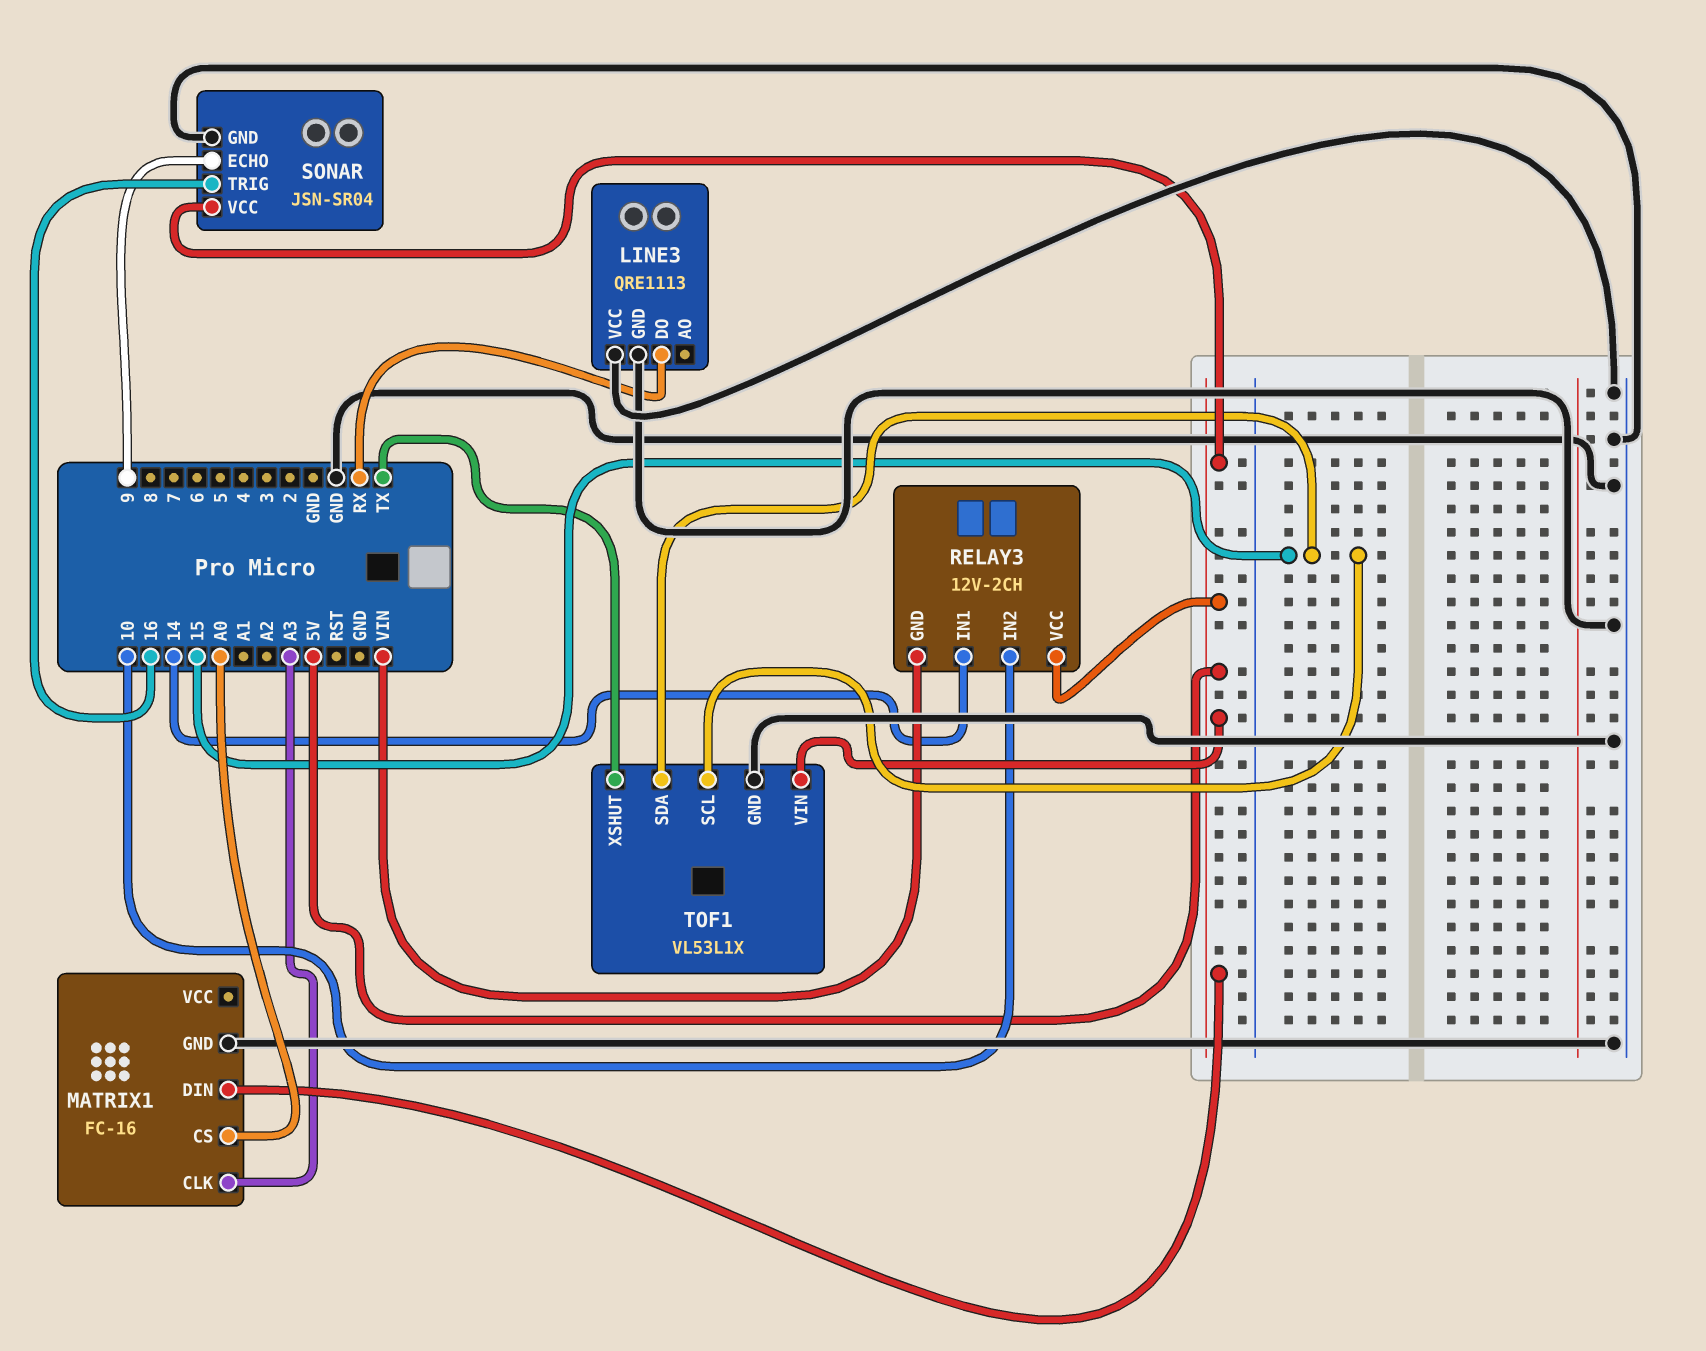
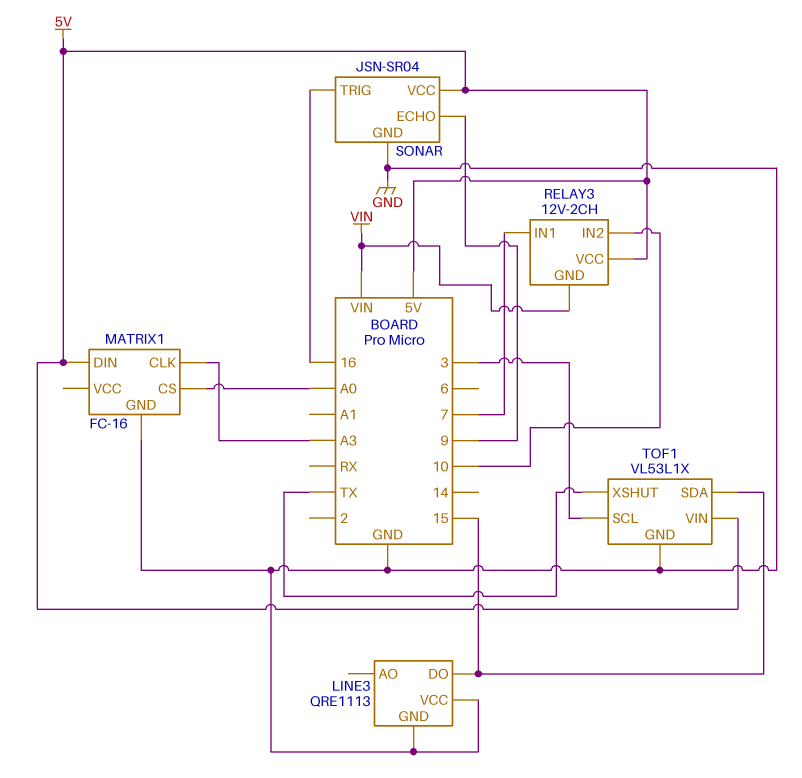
LINE3 pin DO: RX -> 15
RELAY3 pin IN1: 14 -> 7
TOF1 pin SCL: 15 -> 3

